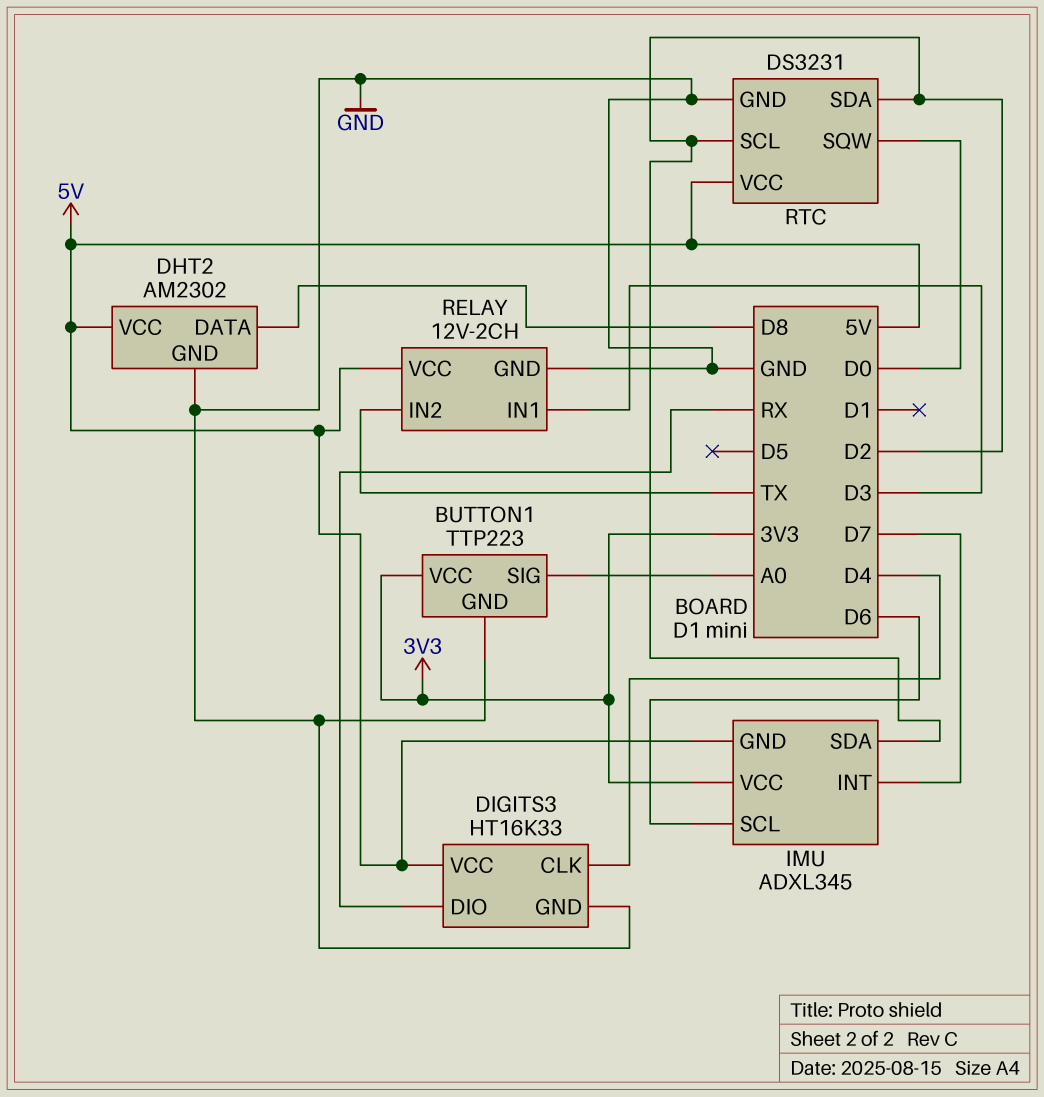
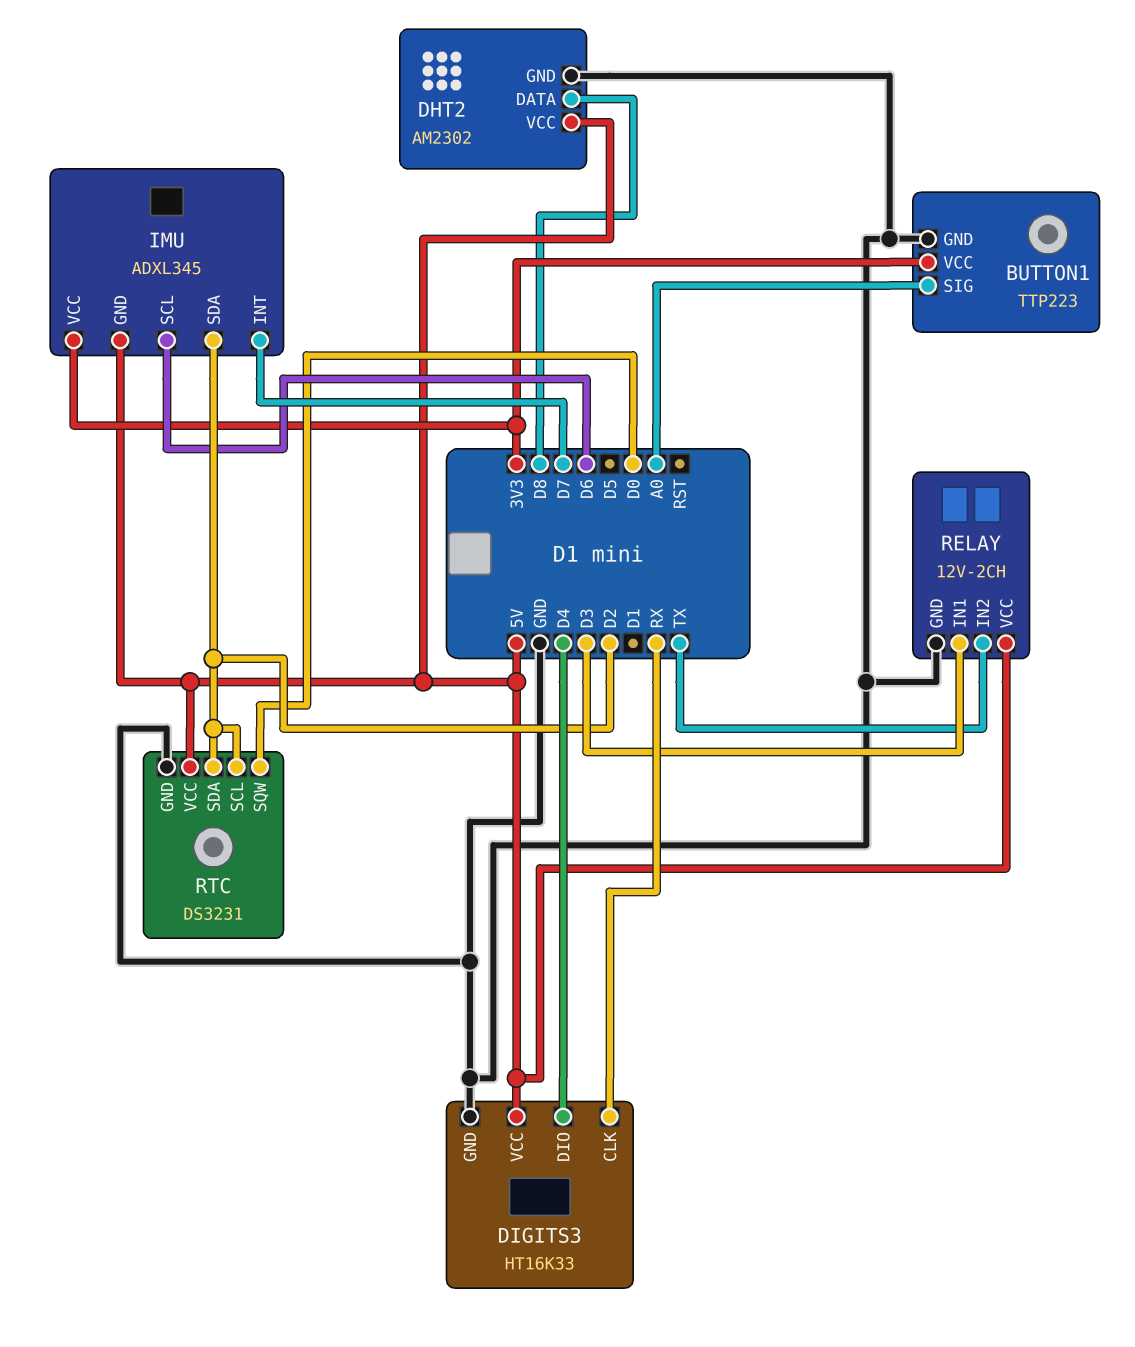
DIGITS3 pin CLK: D4 -> RX
DIGITS3 pin DIO: RX -> D4

